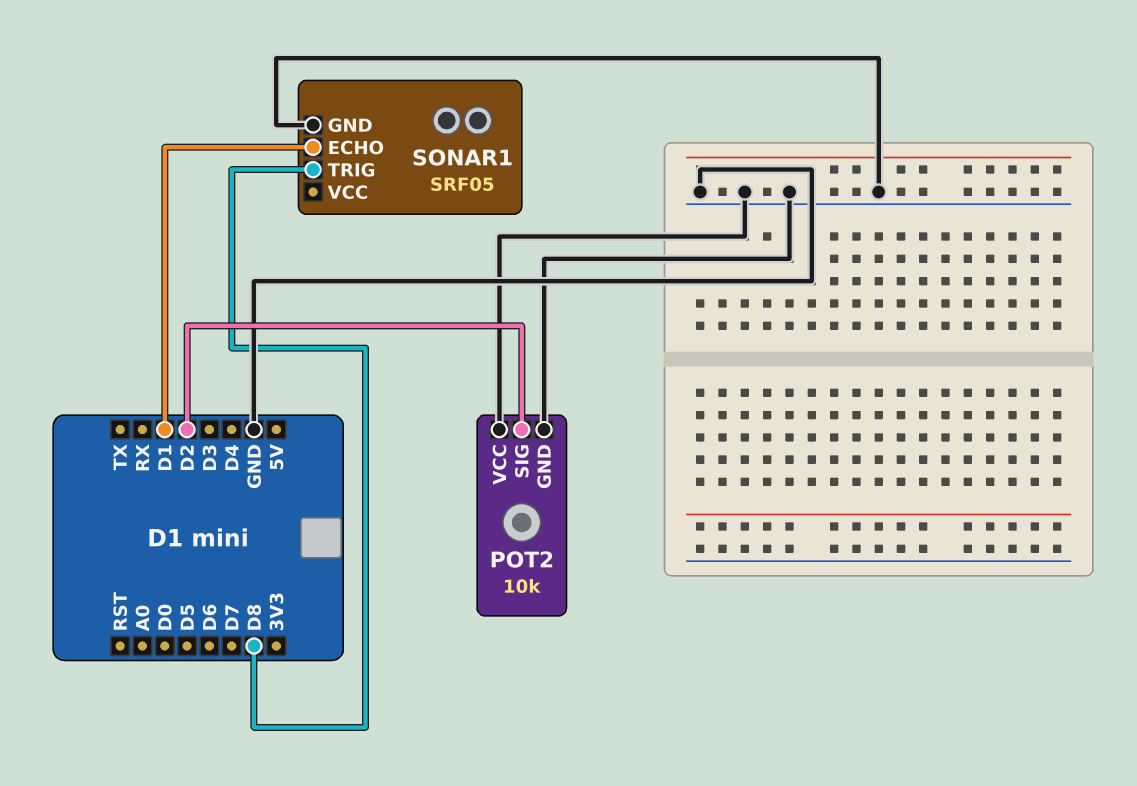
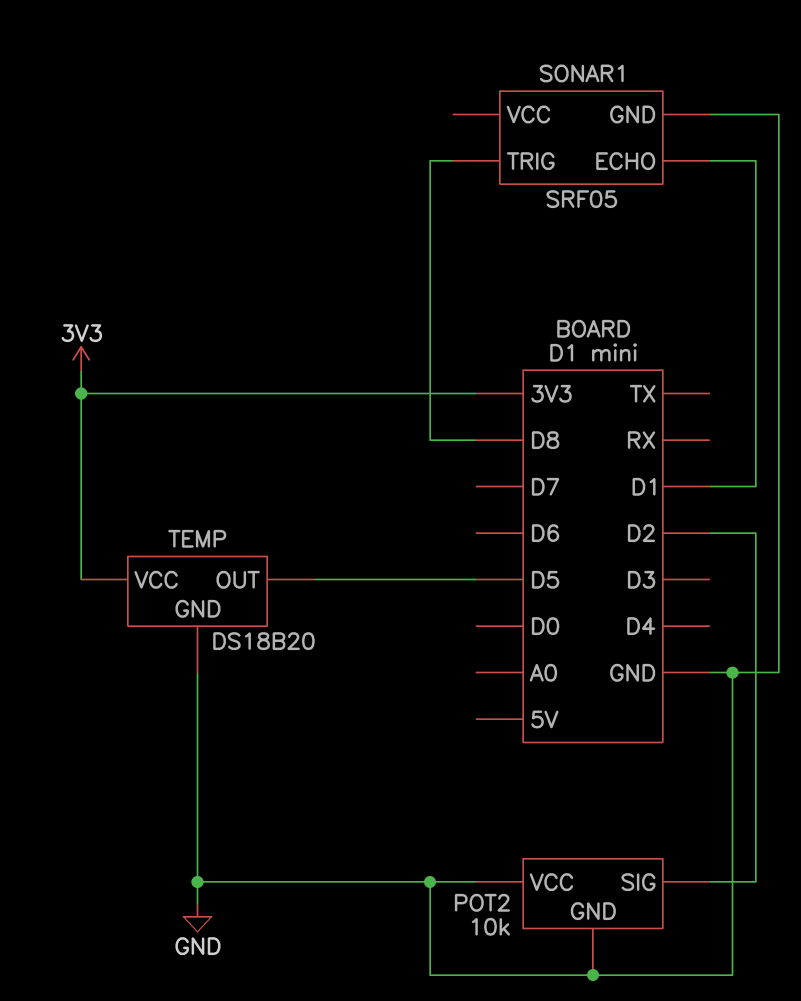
TEMP: none -> DS18B20
TEMP pin GND: none -> GND
TEMP pin OUT: none -> D5
TEMP pin VCC: none -> 3V3

